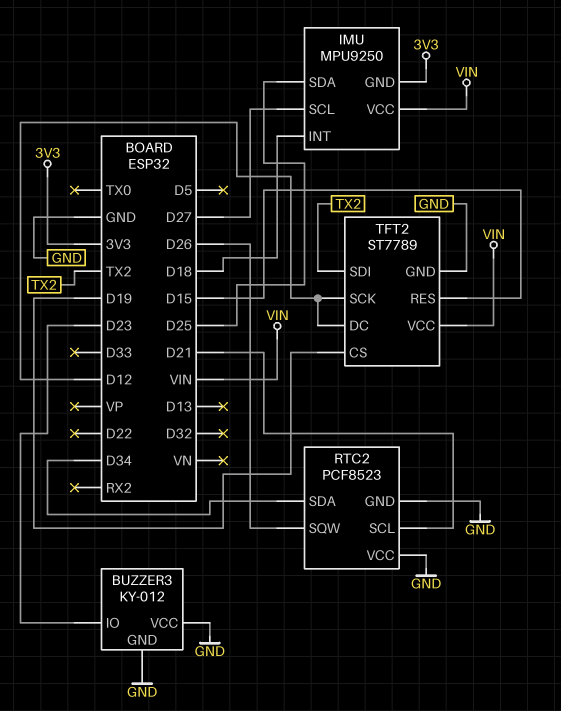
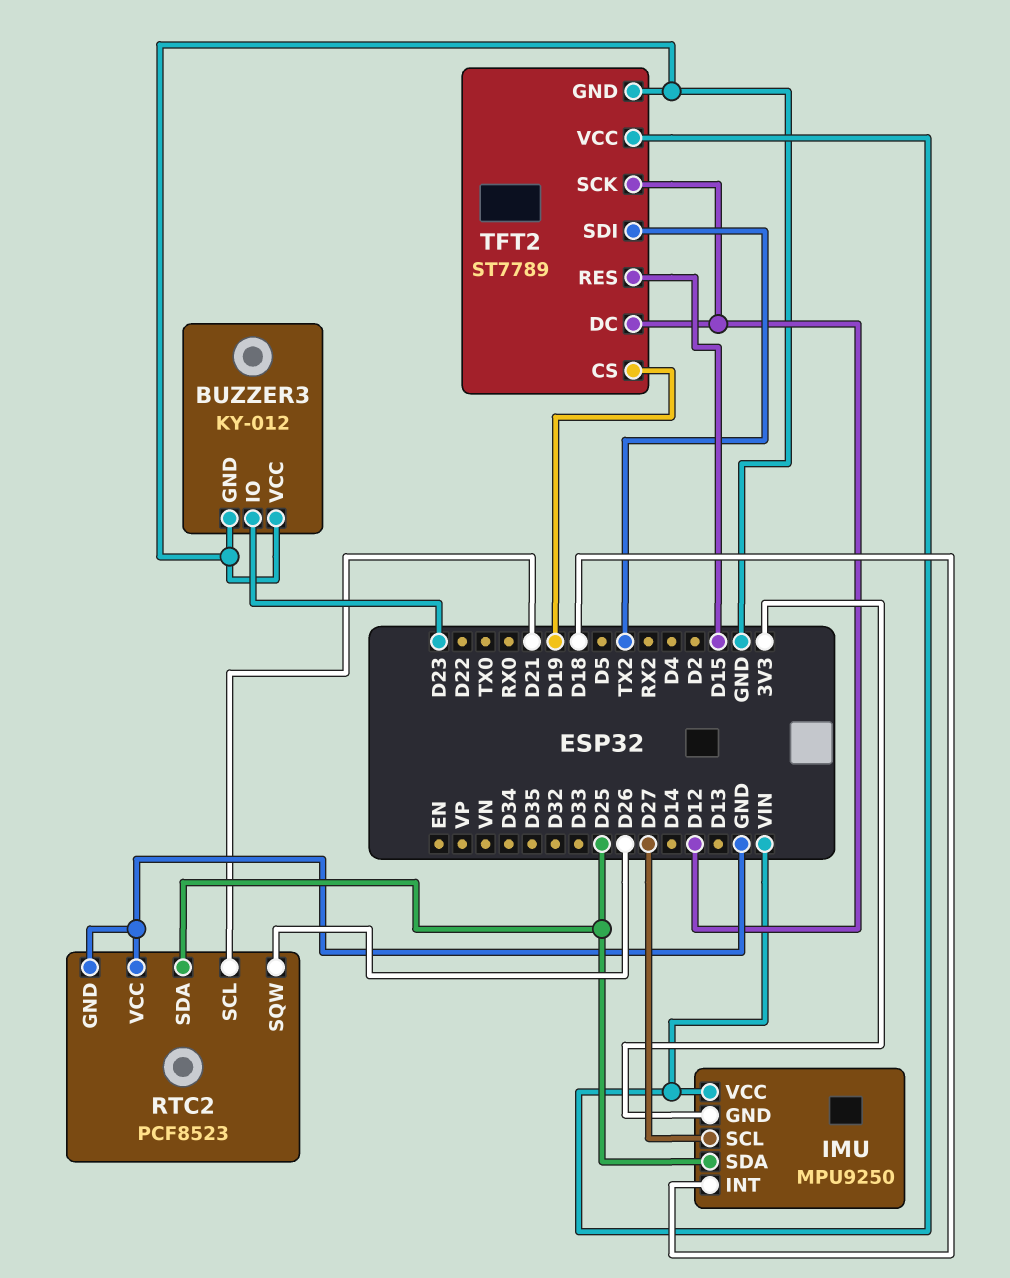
RTC2 pin SDA: D34 -> D25

